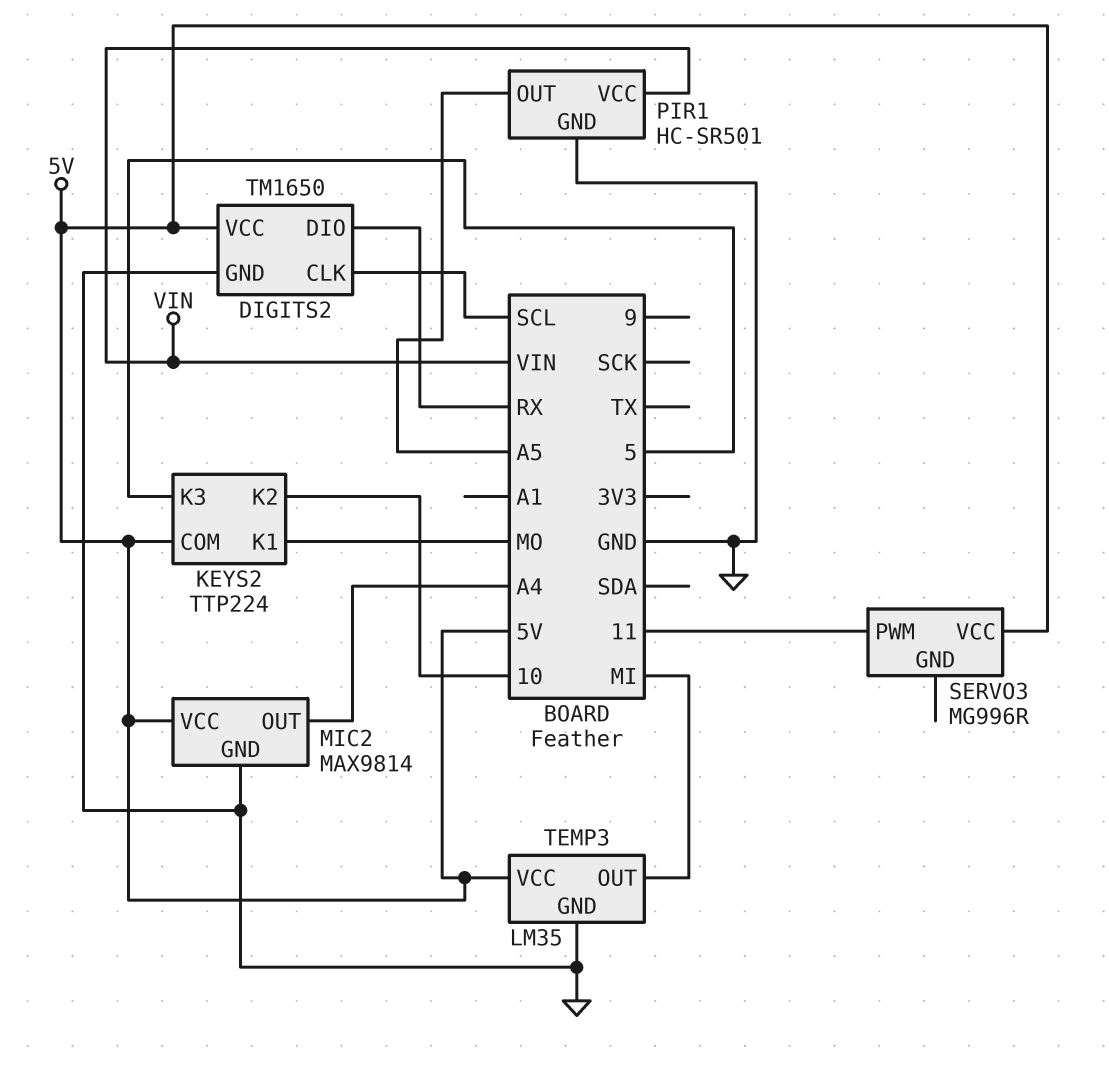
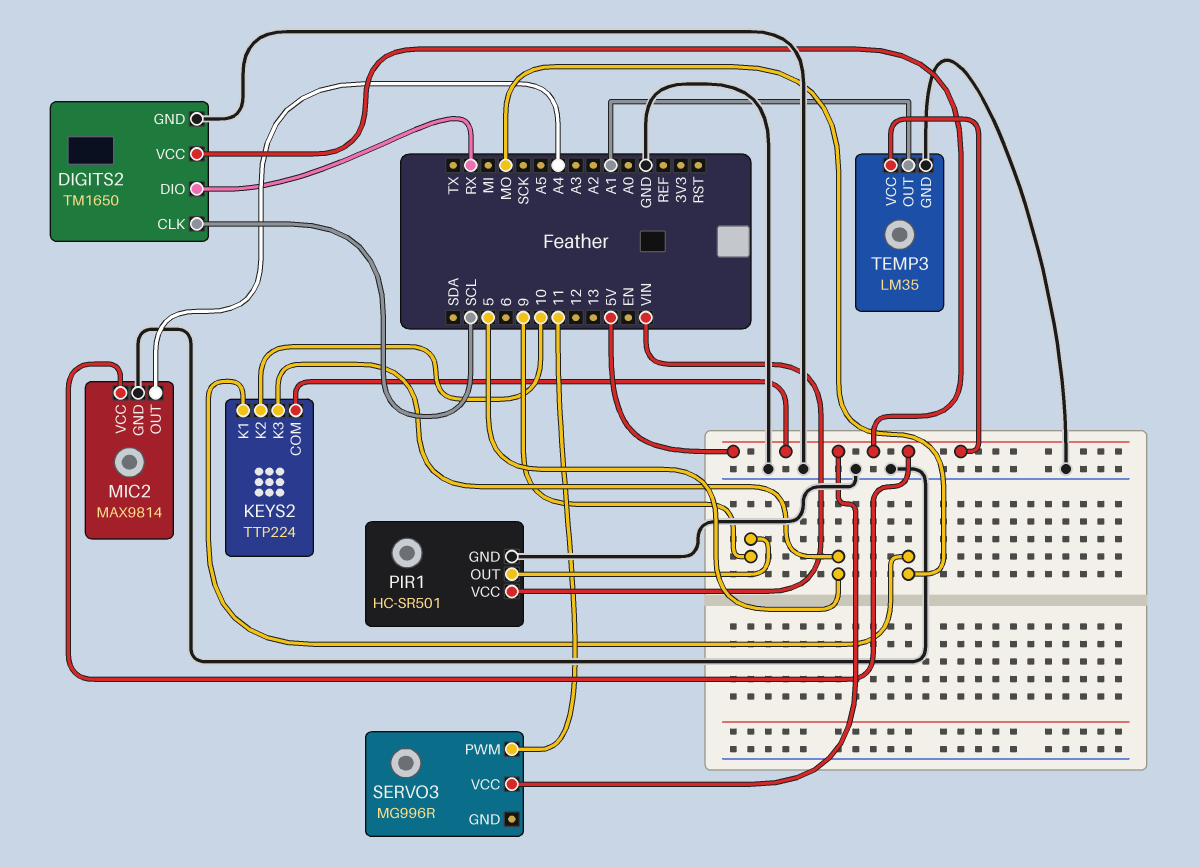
PIR1 pin OUT: A5 -> 9
TEMP3 pin OUT: MI -> A1

